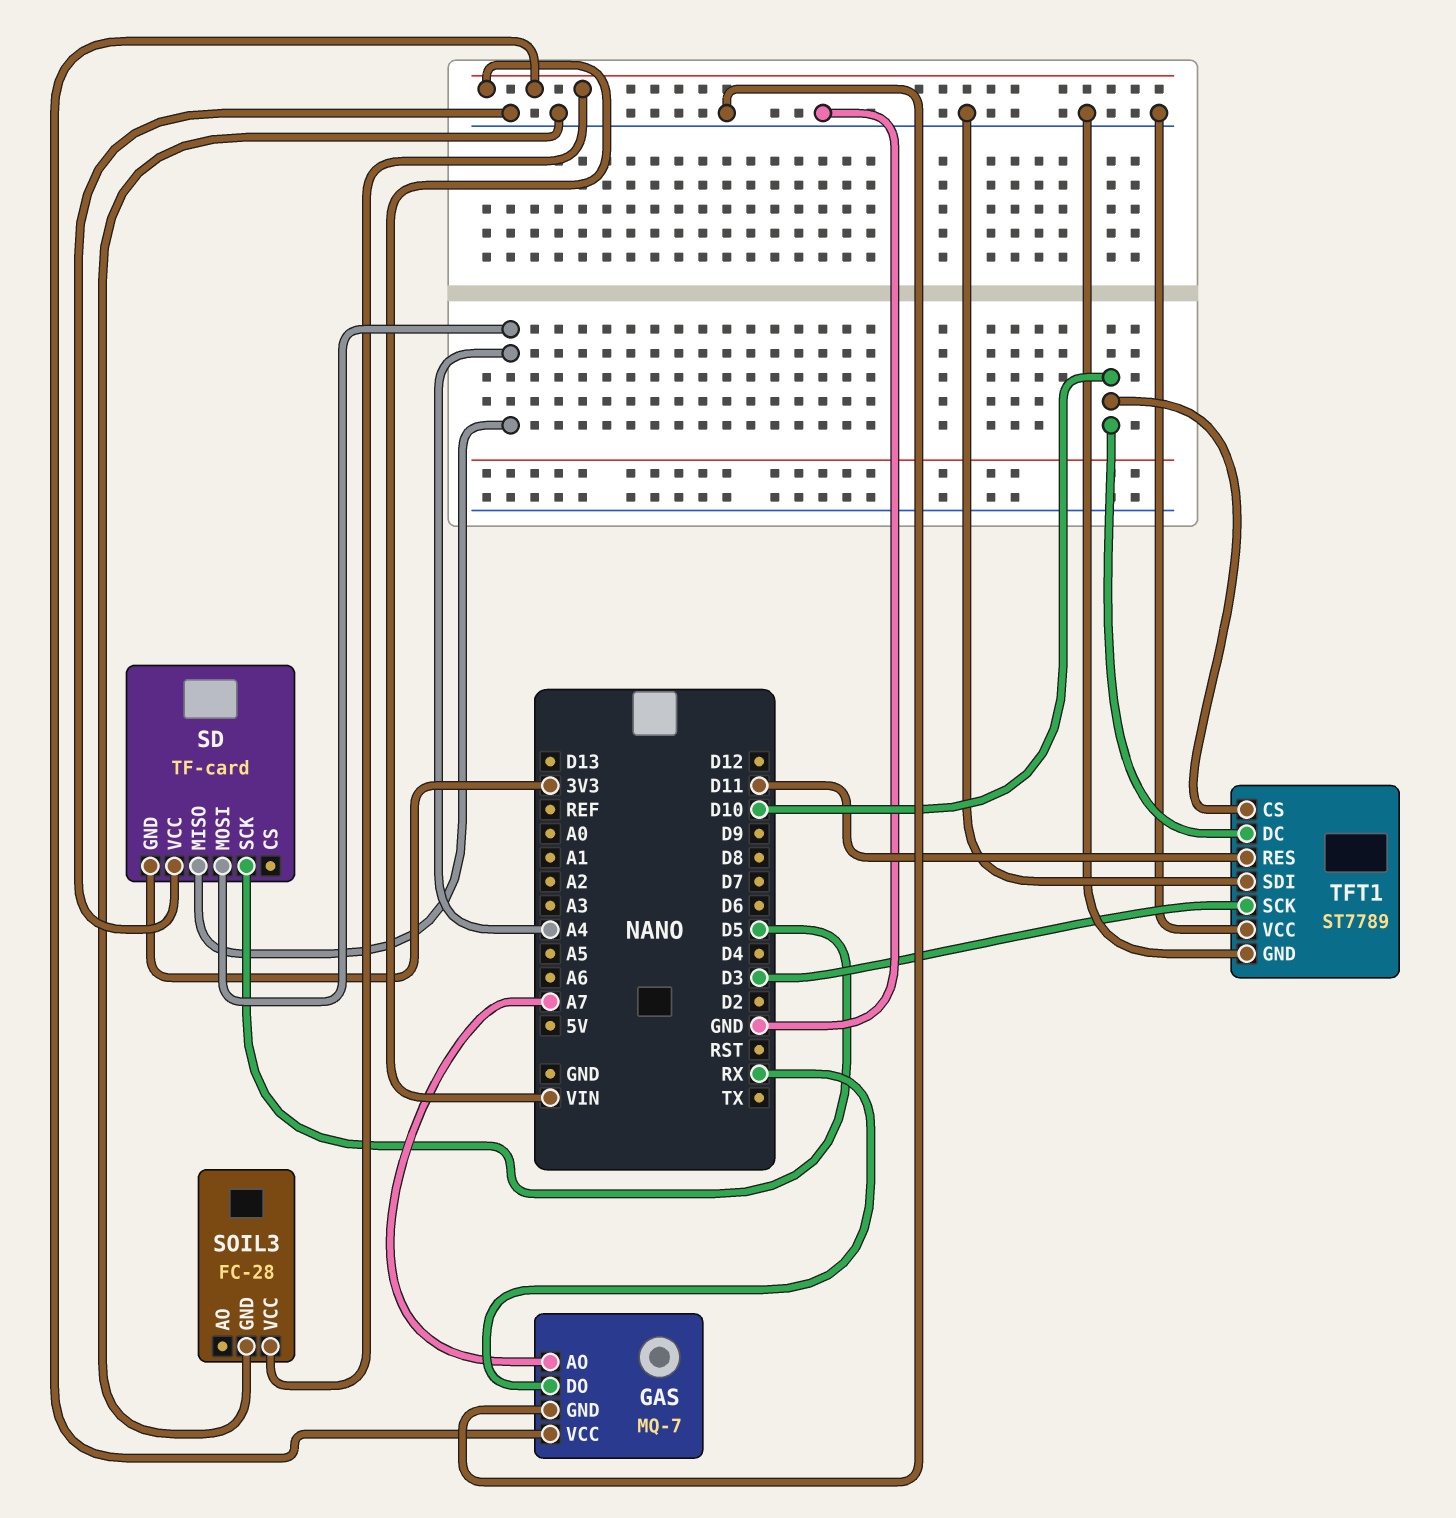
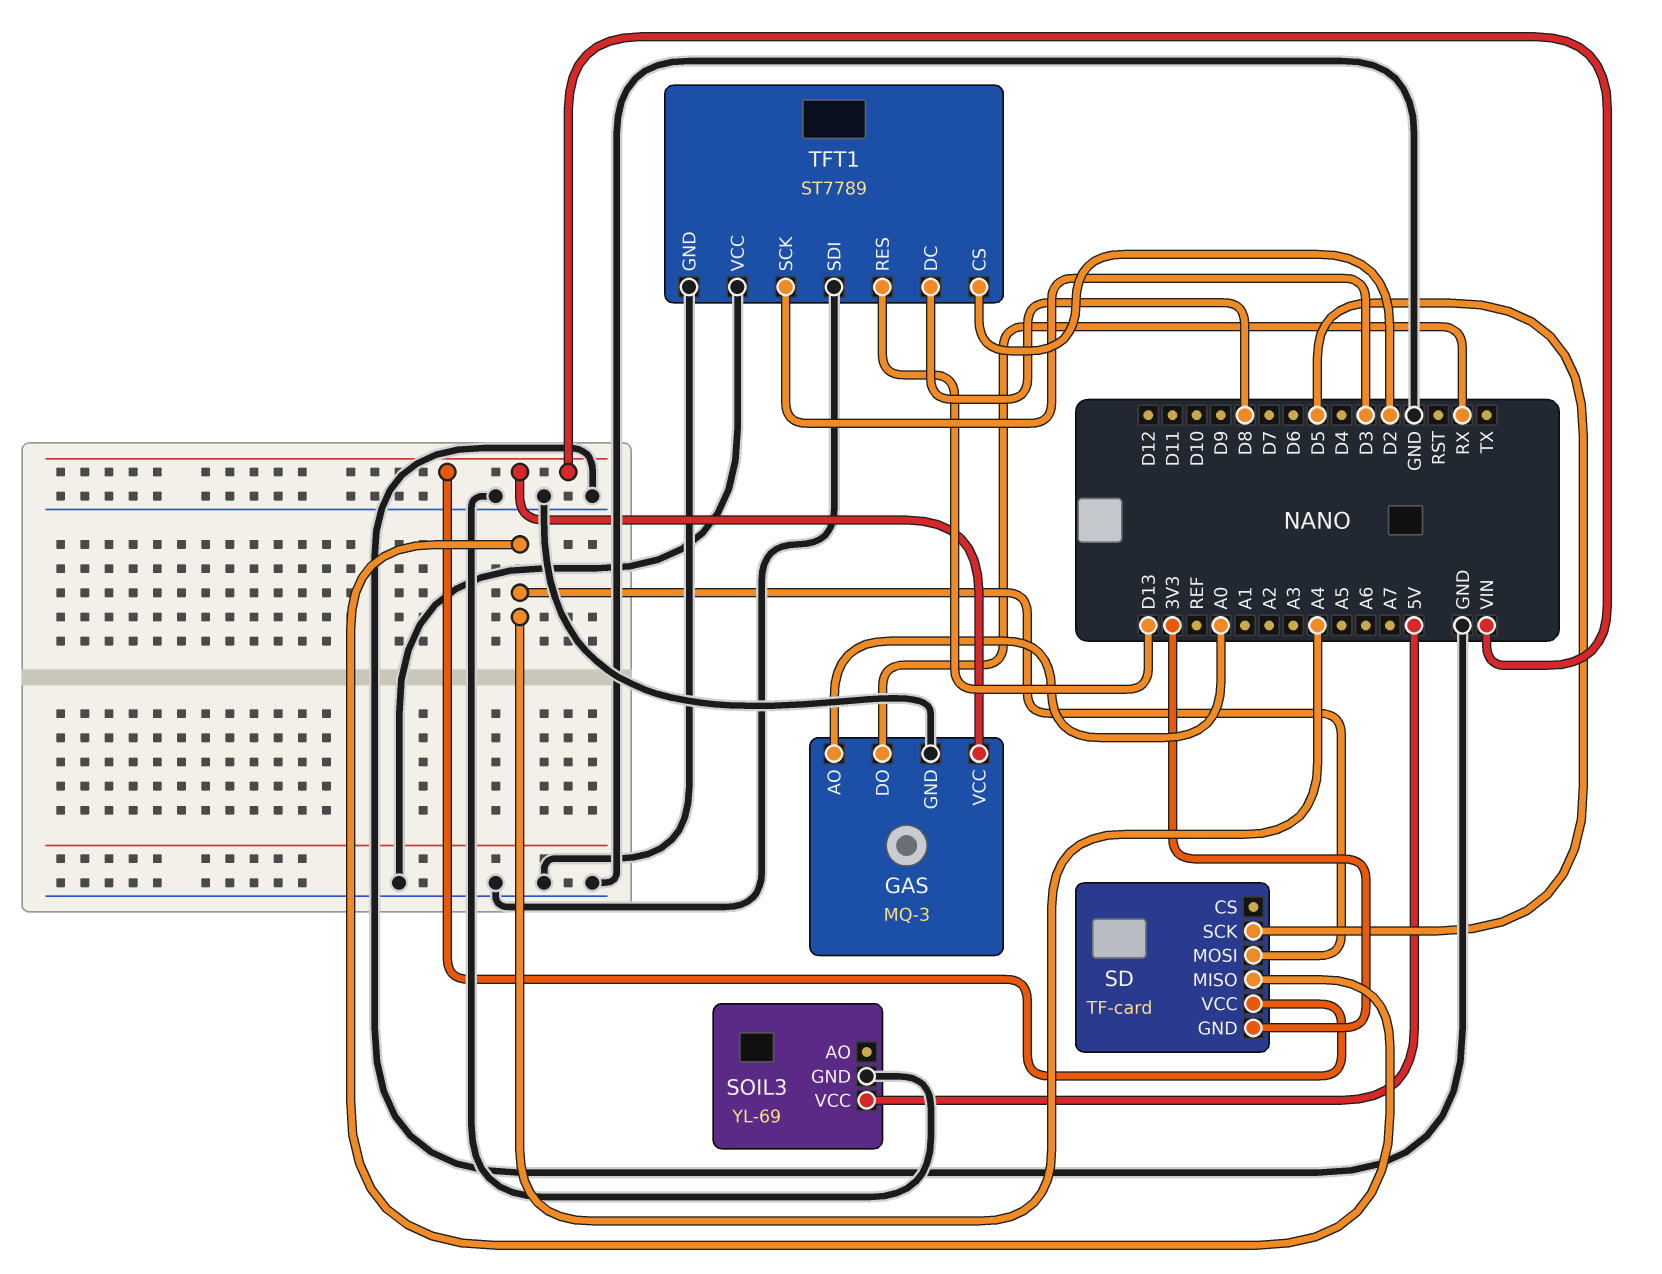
GAS: MQ-7 -> MQ-3
GAS pin AO: A7 -> A0
SD pin VCC: GND -> VIN
SOIL3: FC-28 -> YL-69
SOIL3 pin VCC: VIN -> 5V
TFT1 pin CS: D10 -> D2
TFT1 pin DC: D10 -> D8
TFT1 pin RES: D11 -> D13

